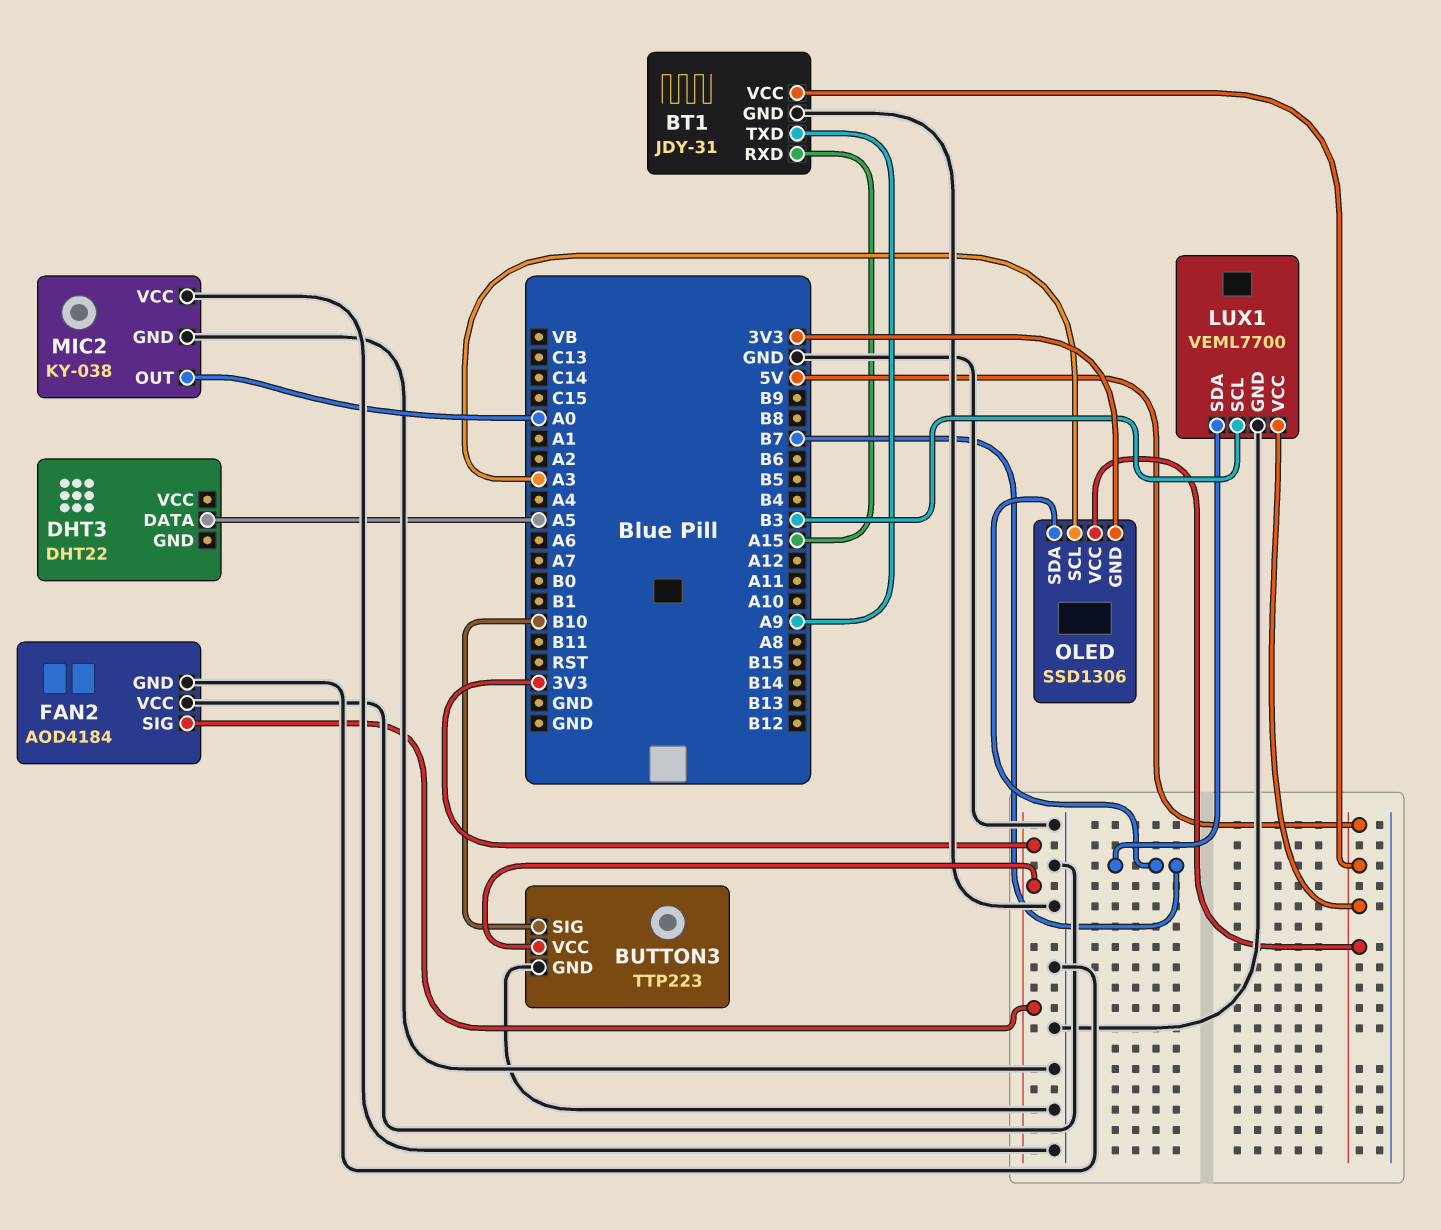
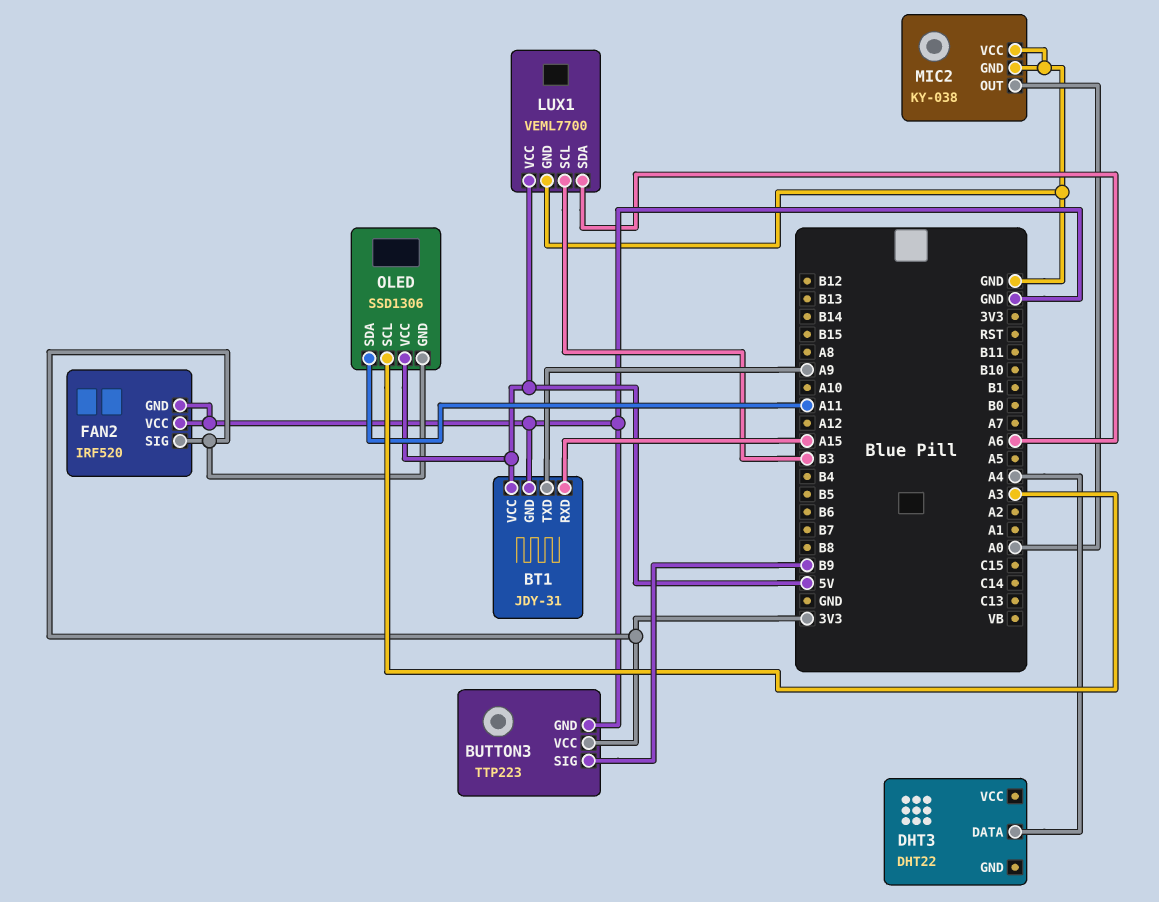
BUTTON3 pin SIG: B10 -> B9
DHT3 pin DATA: A5 -> A4
FAN2: AOD4184 -> IRF520
LUX1 pin SDA: B7 -> A6
OLED pin SDA: B7 -> A11

